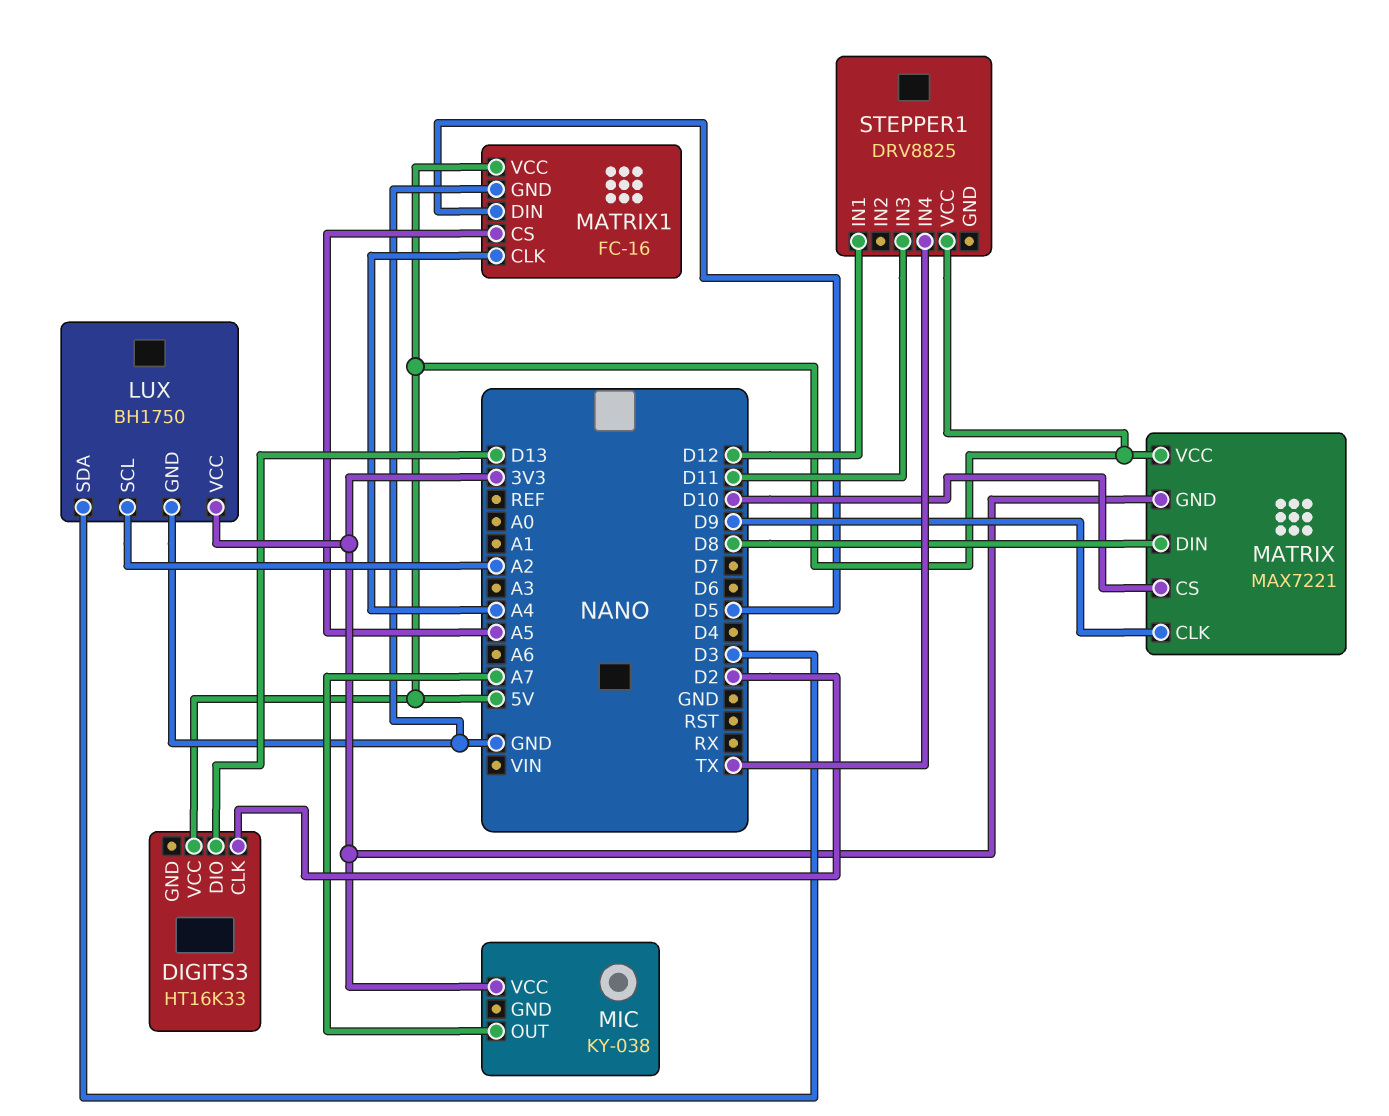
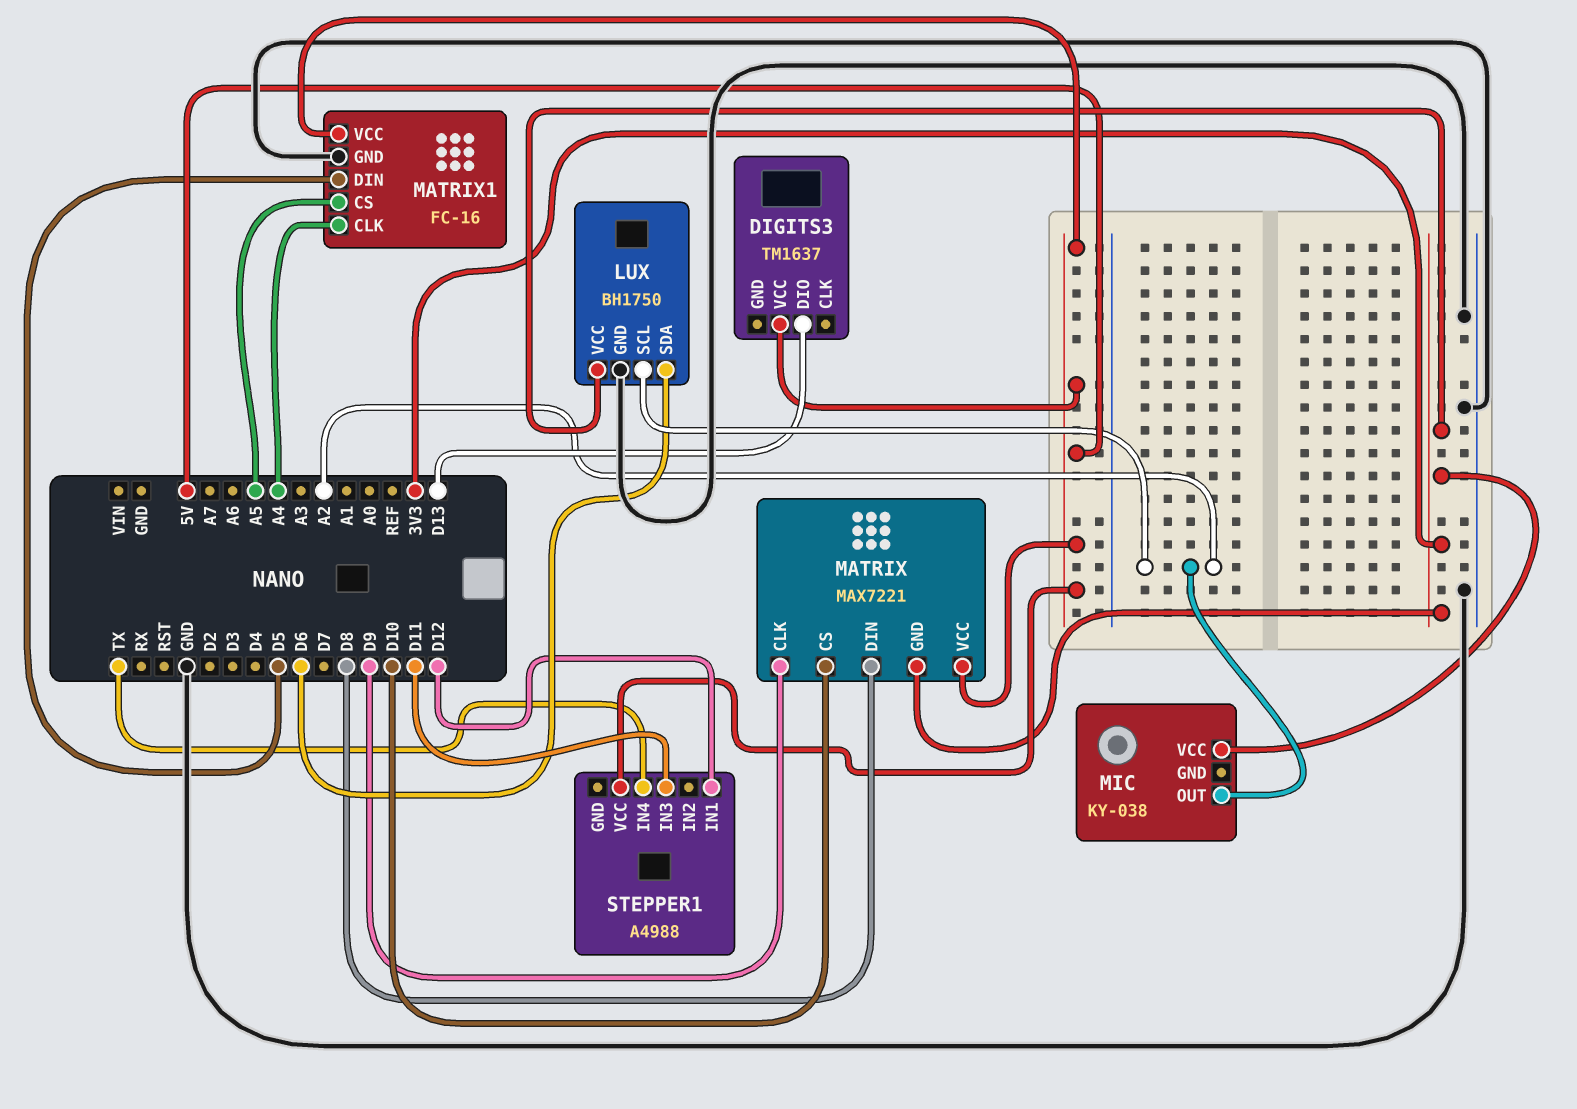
DIGITS3: HT16K33 -> TM1637
DIGITS3 pin CLK: D2 -> none
LUX pin SDA: D3 -> D6
MIC pin OUT: A7 -> A2
STEPPER1: DRV8825 -> A4988

